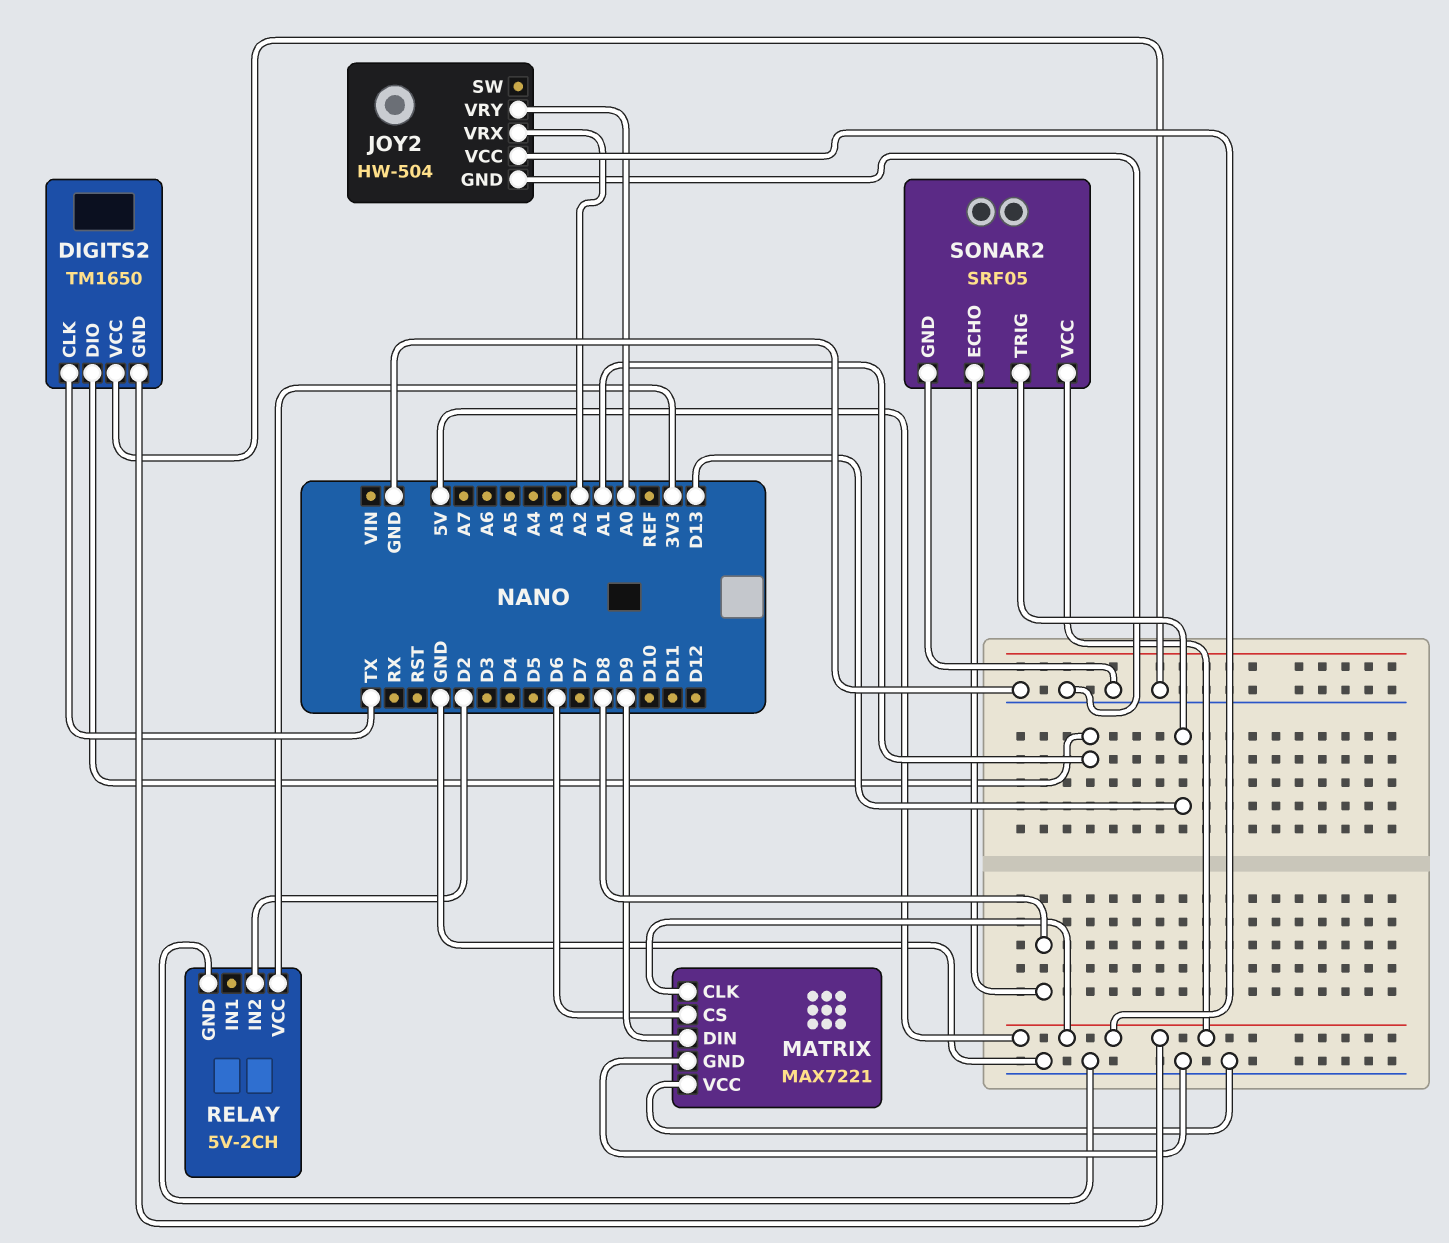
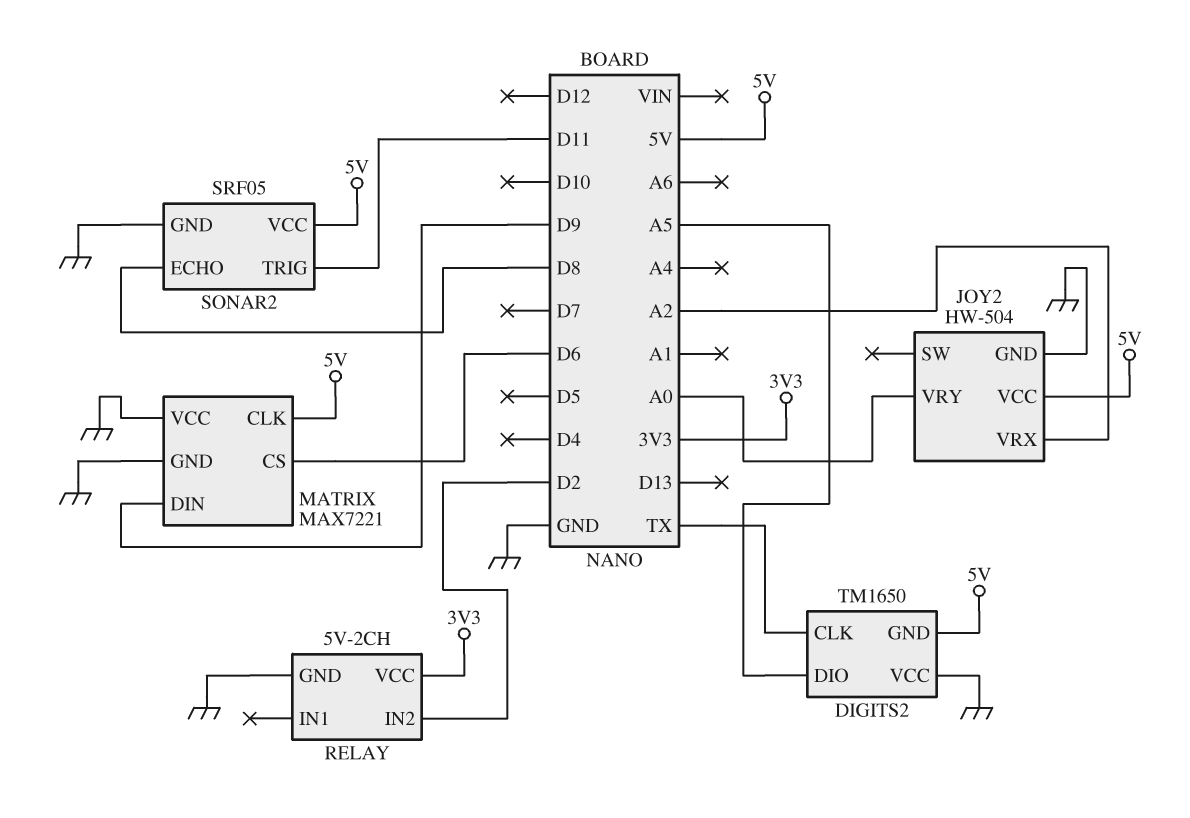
DIGITS2 pin DIO: A1 -> A5
SONAR2 pin TRIG: D13 -> D11

